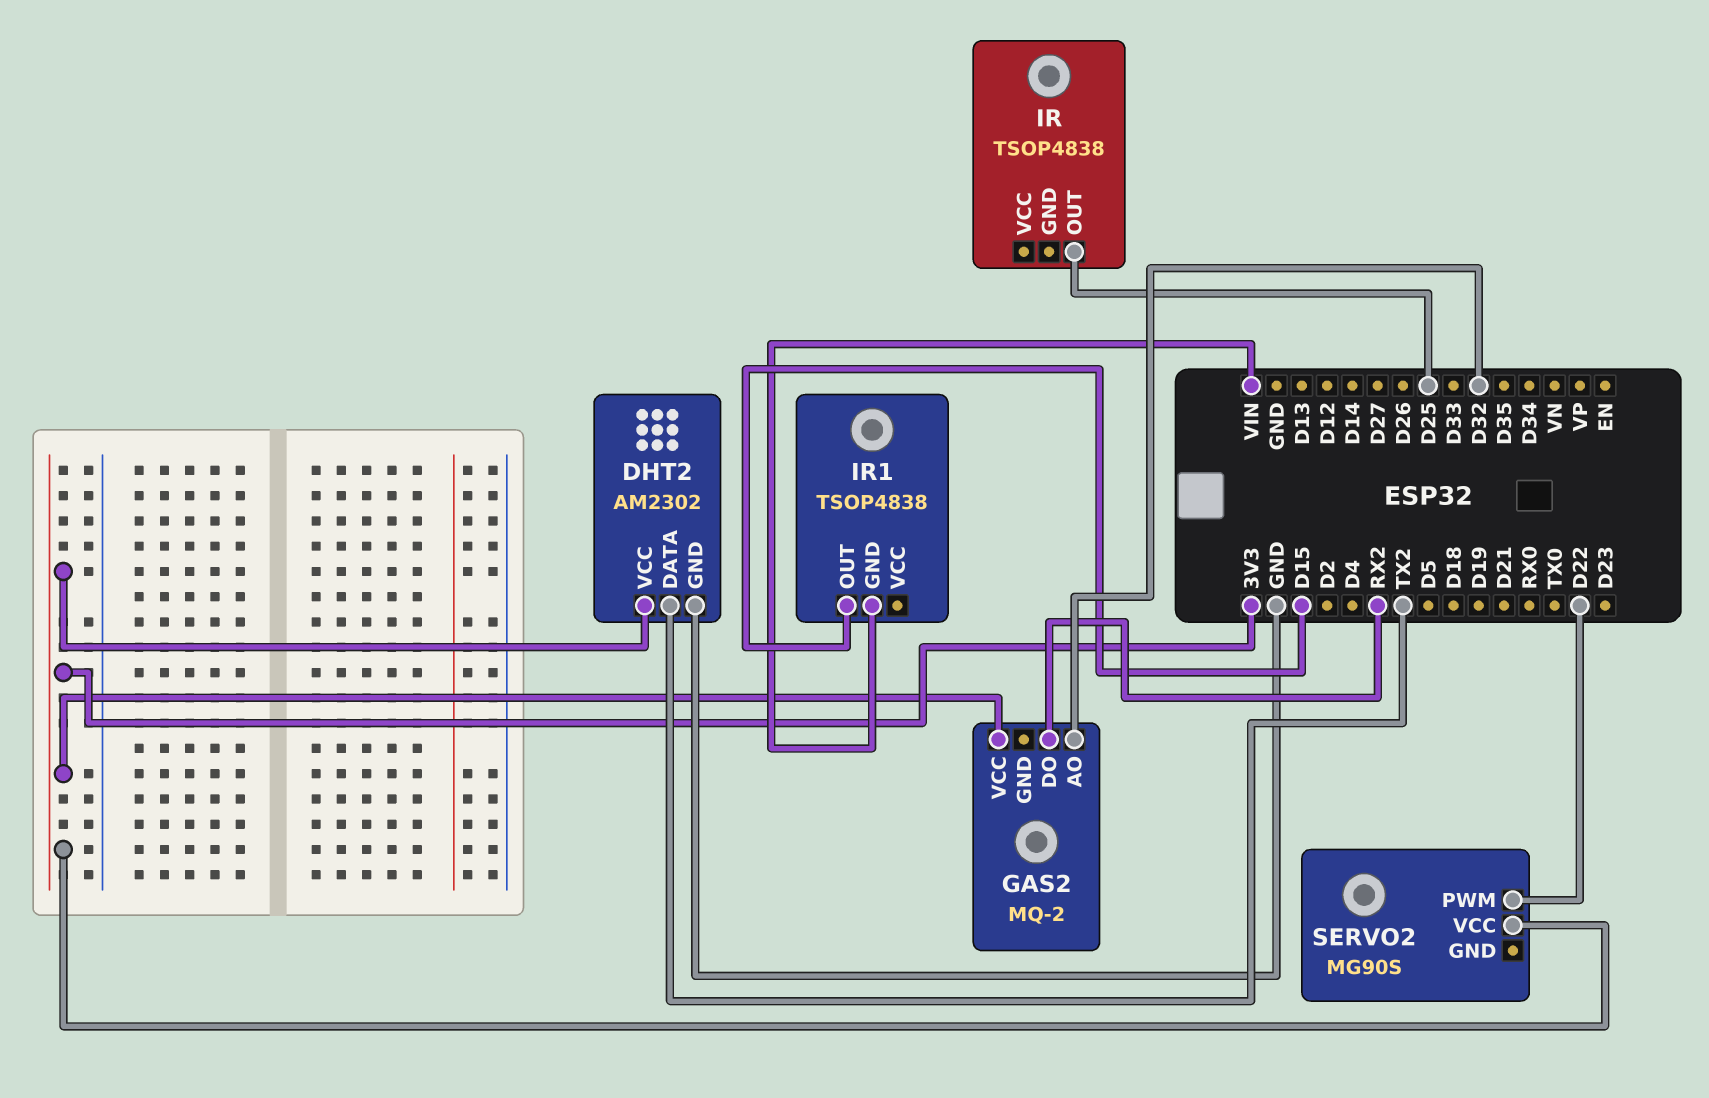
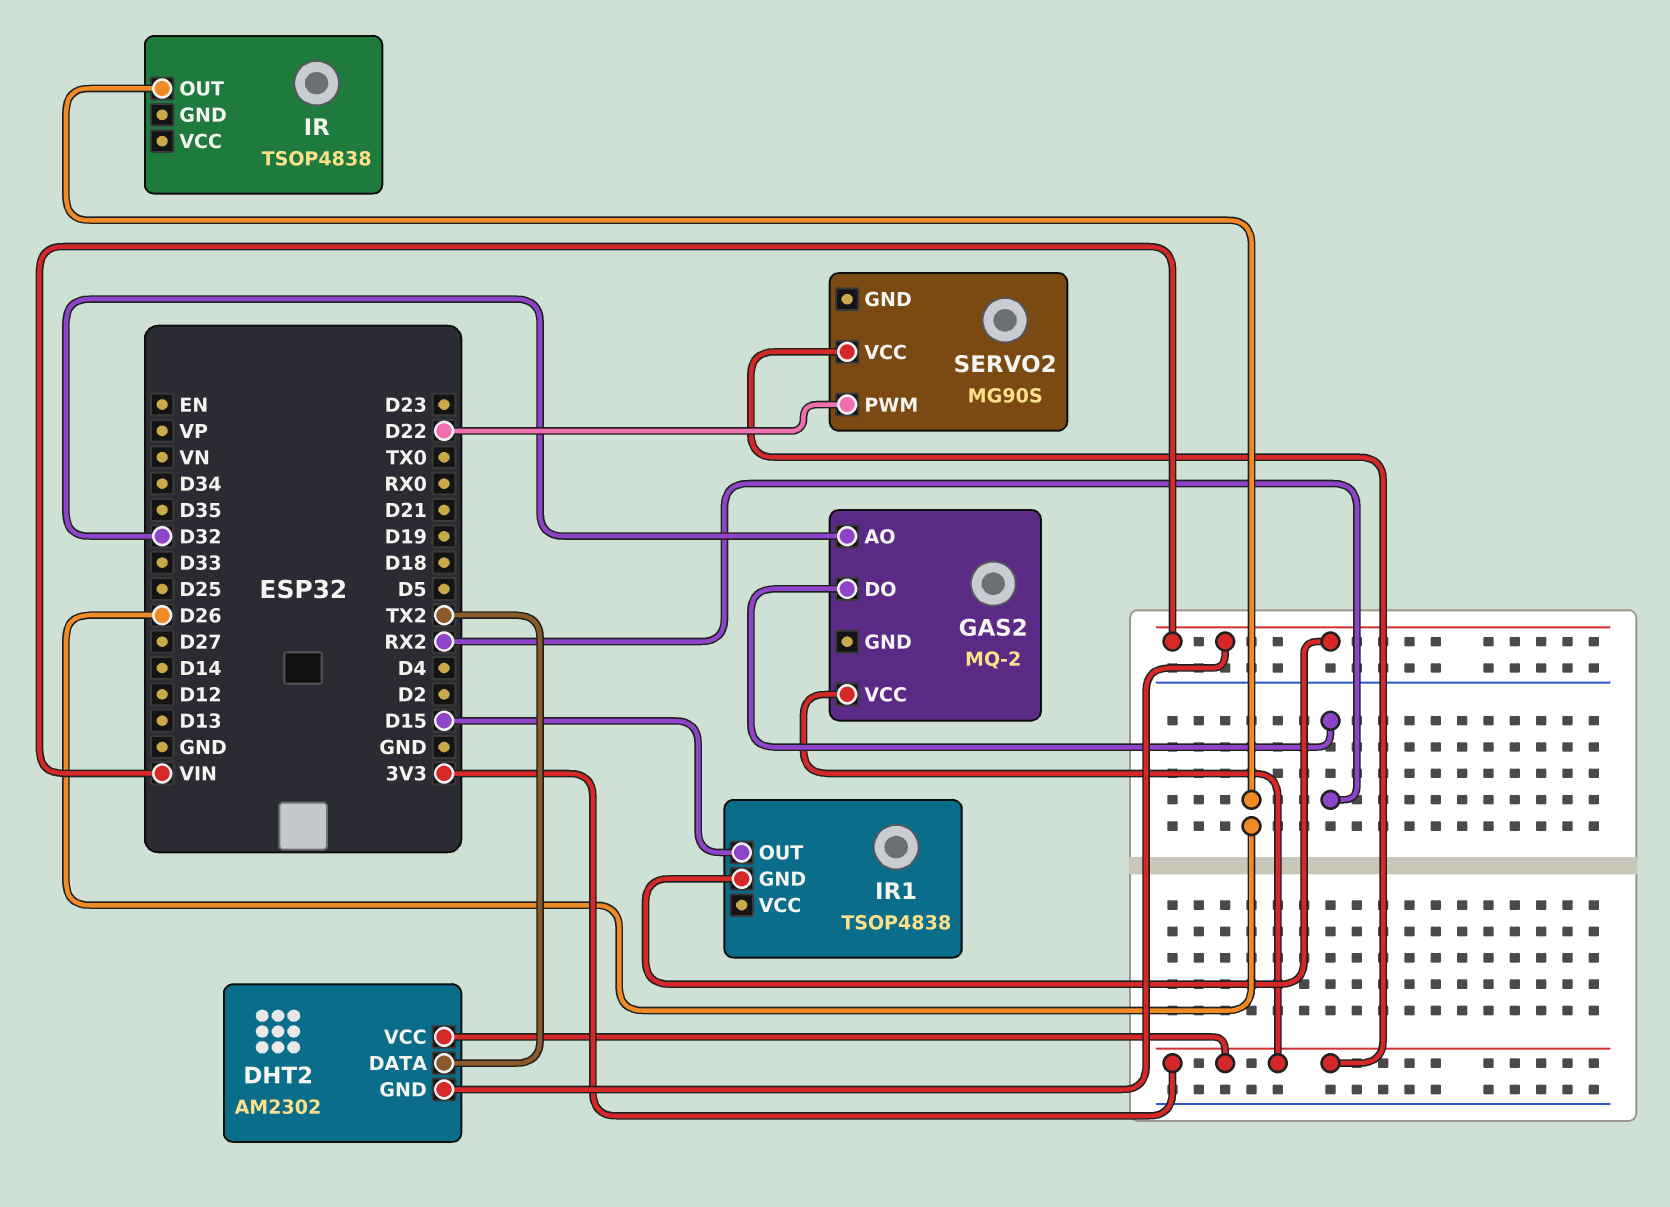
DHT2 pin GND: GND -> VIN
IR pin OUT: D25 -> D26

